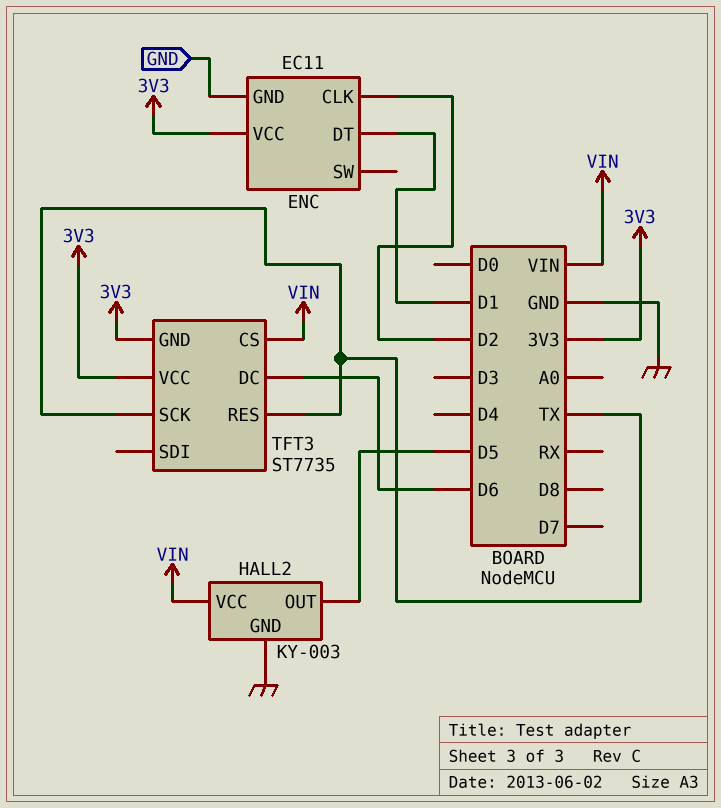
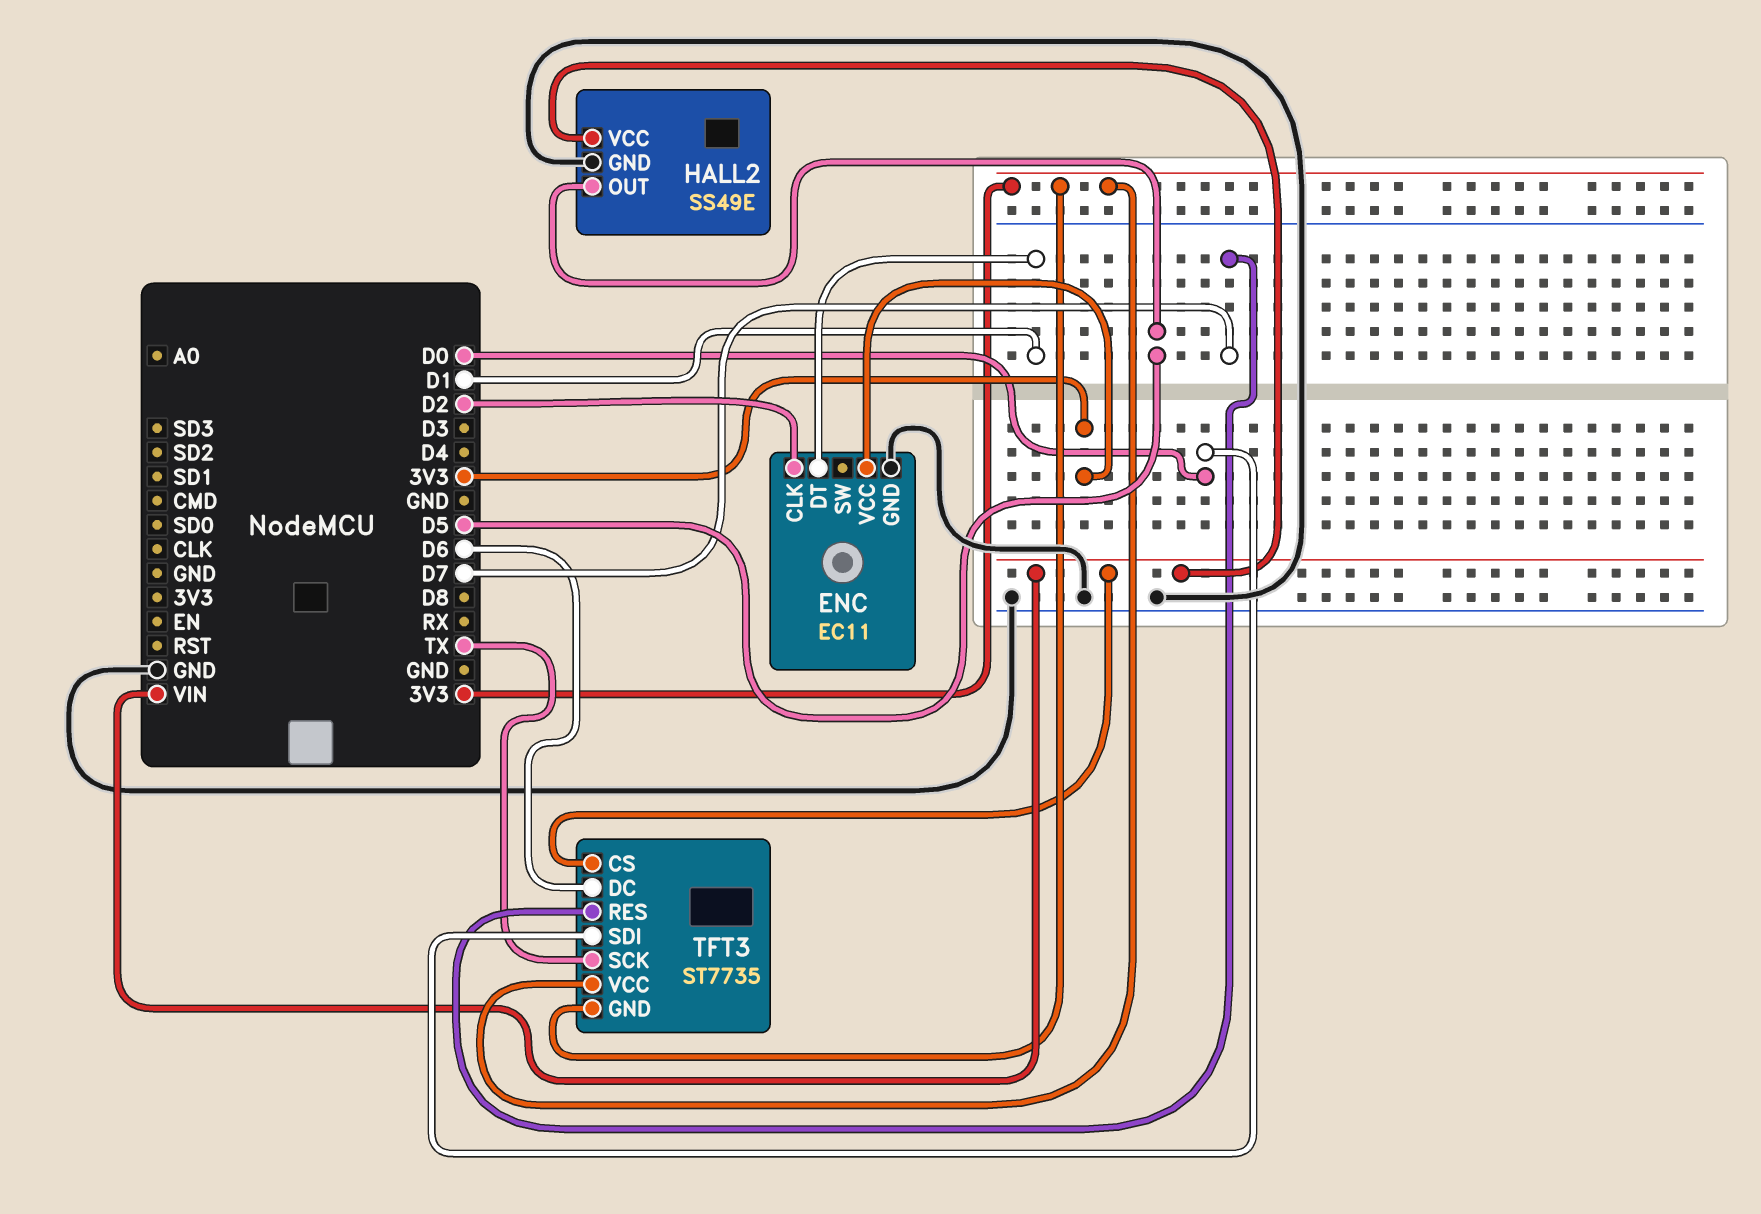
HALL2: KY-003 -> SS49E
TFT3 pin RES: TX -> D7
TFT3 pin SDI: none -> D0

